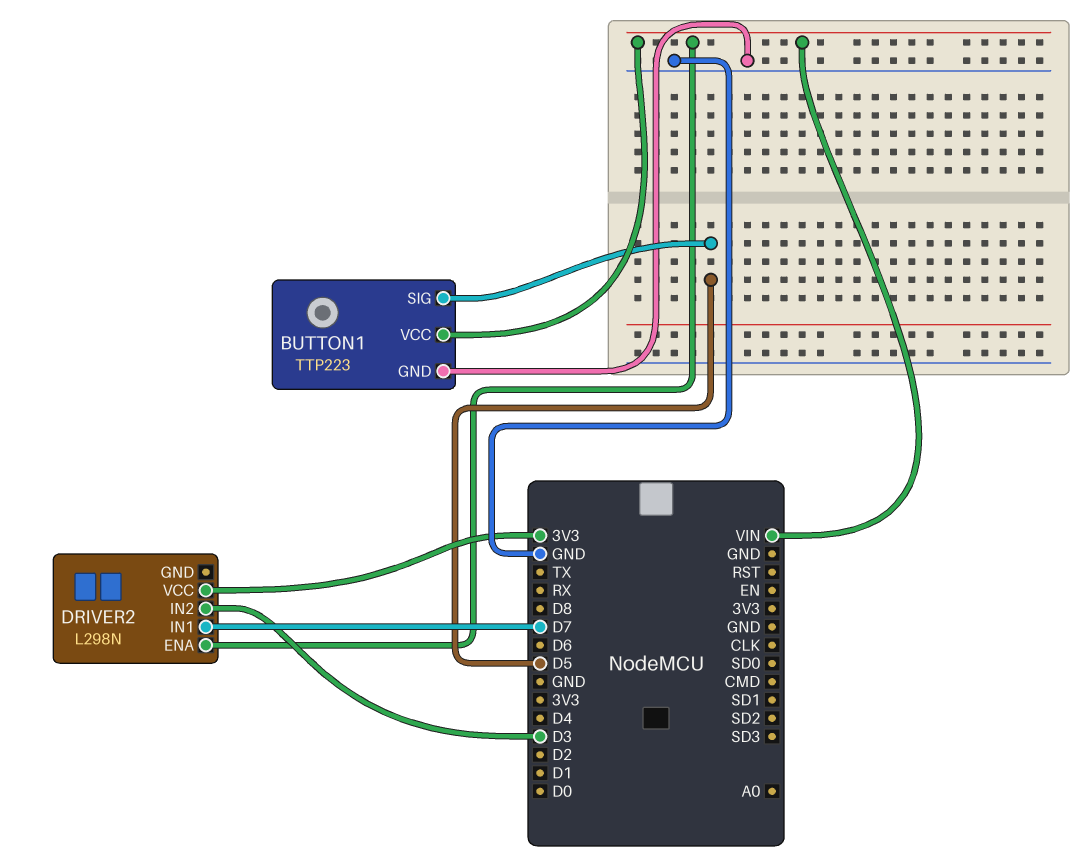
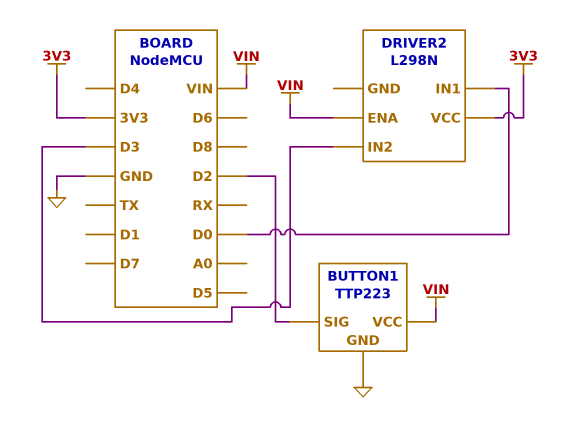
BUTTON1 pin SIG: D5 -> D2
DRIVER2 pin IN1: D7 -> D0

